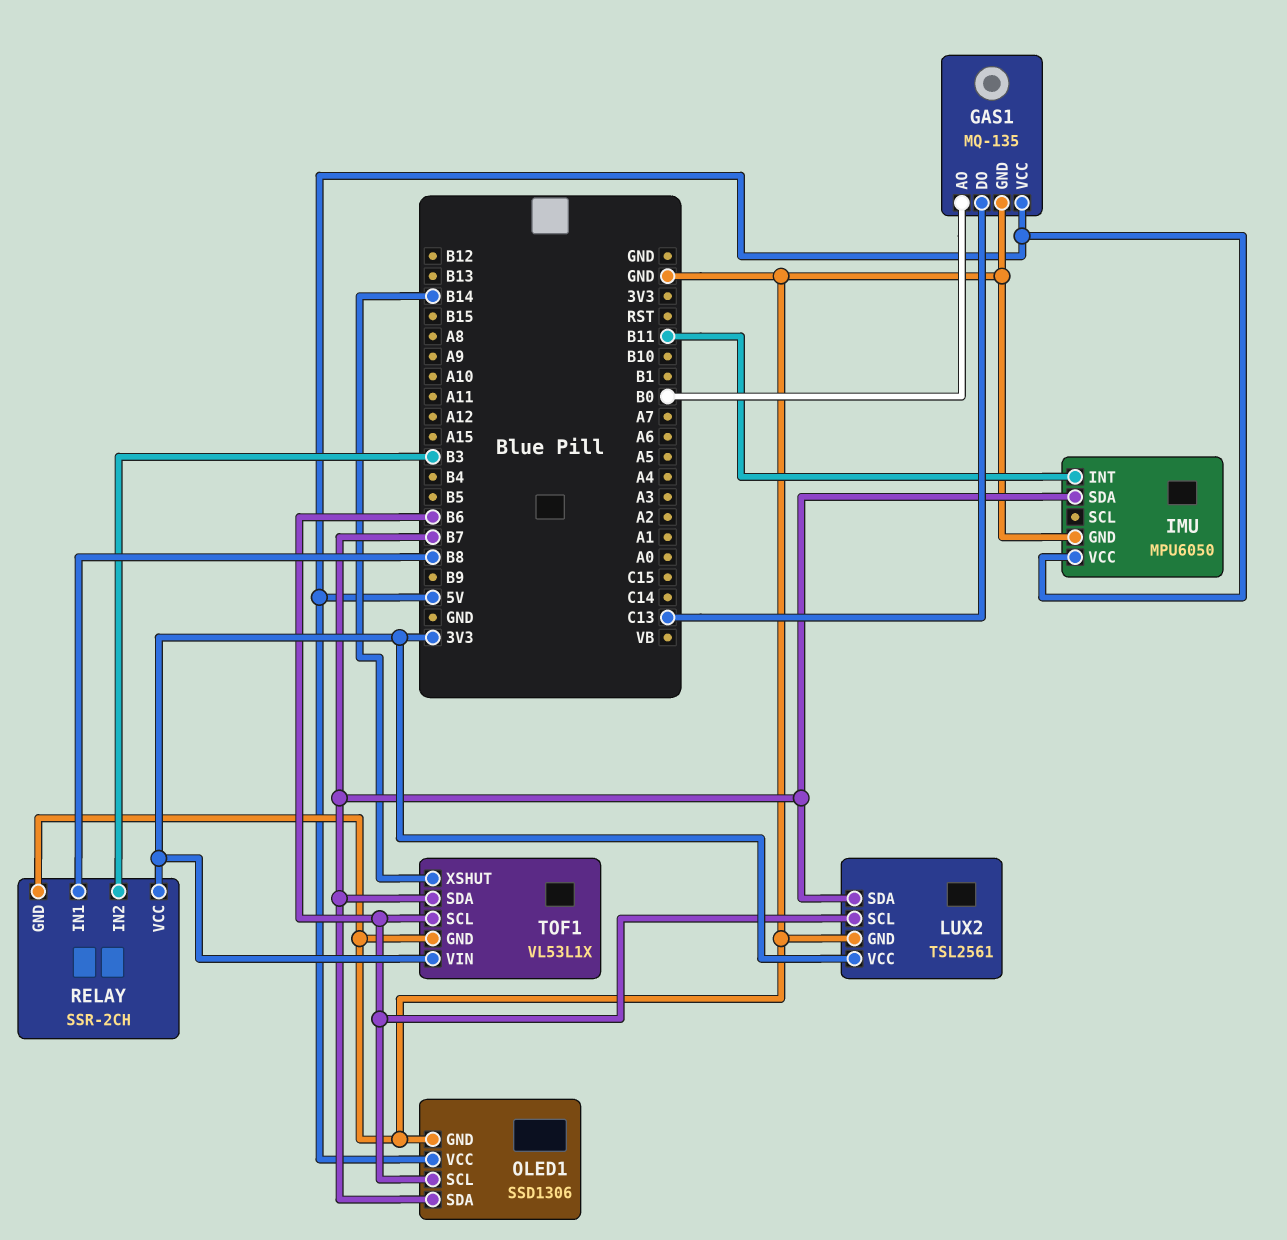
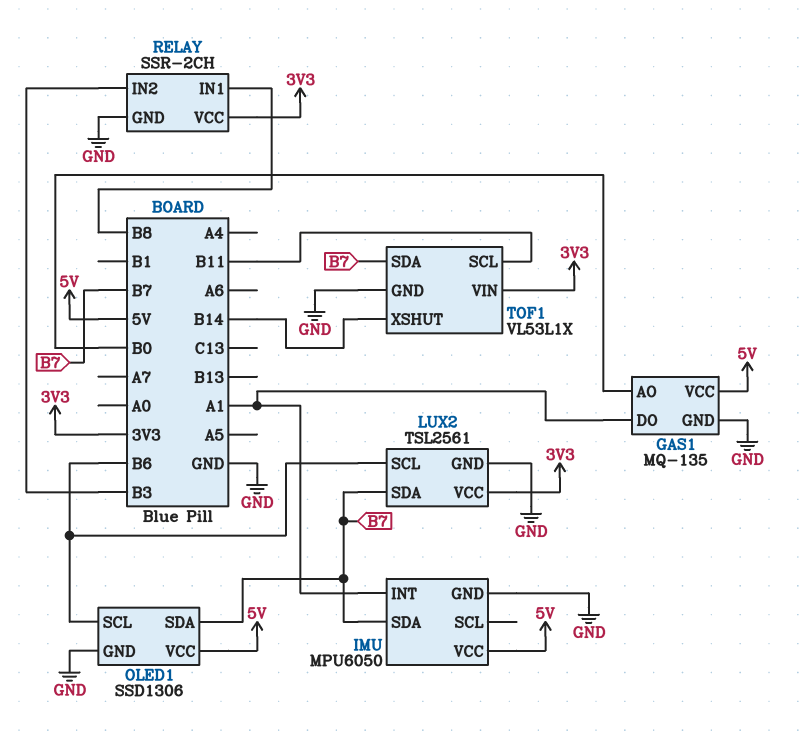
GAS1 pin DO: C13 -> A1
IMU pin INT: B11 -> A1
TOF1 pin SCL: B6 -> B11

